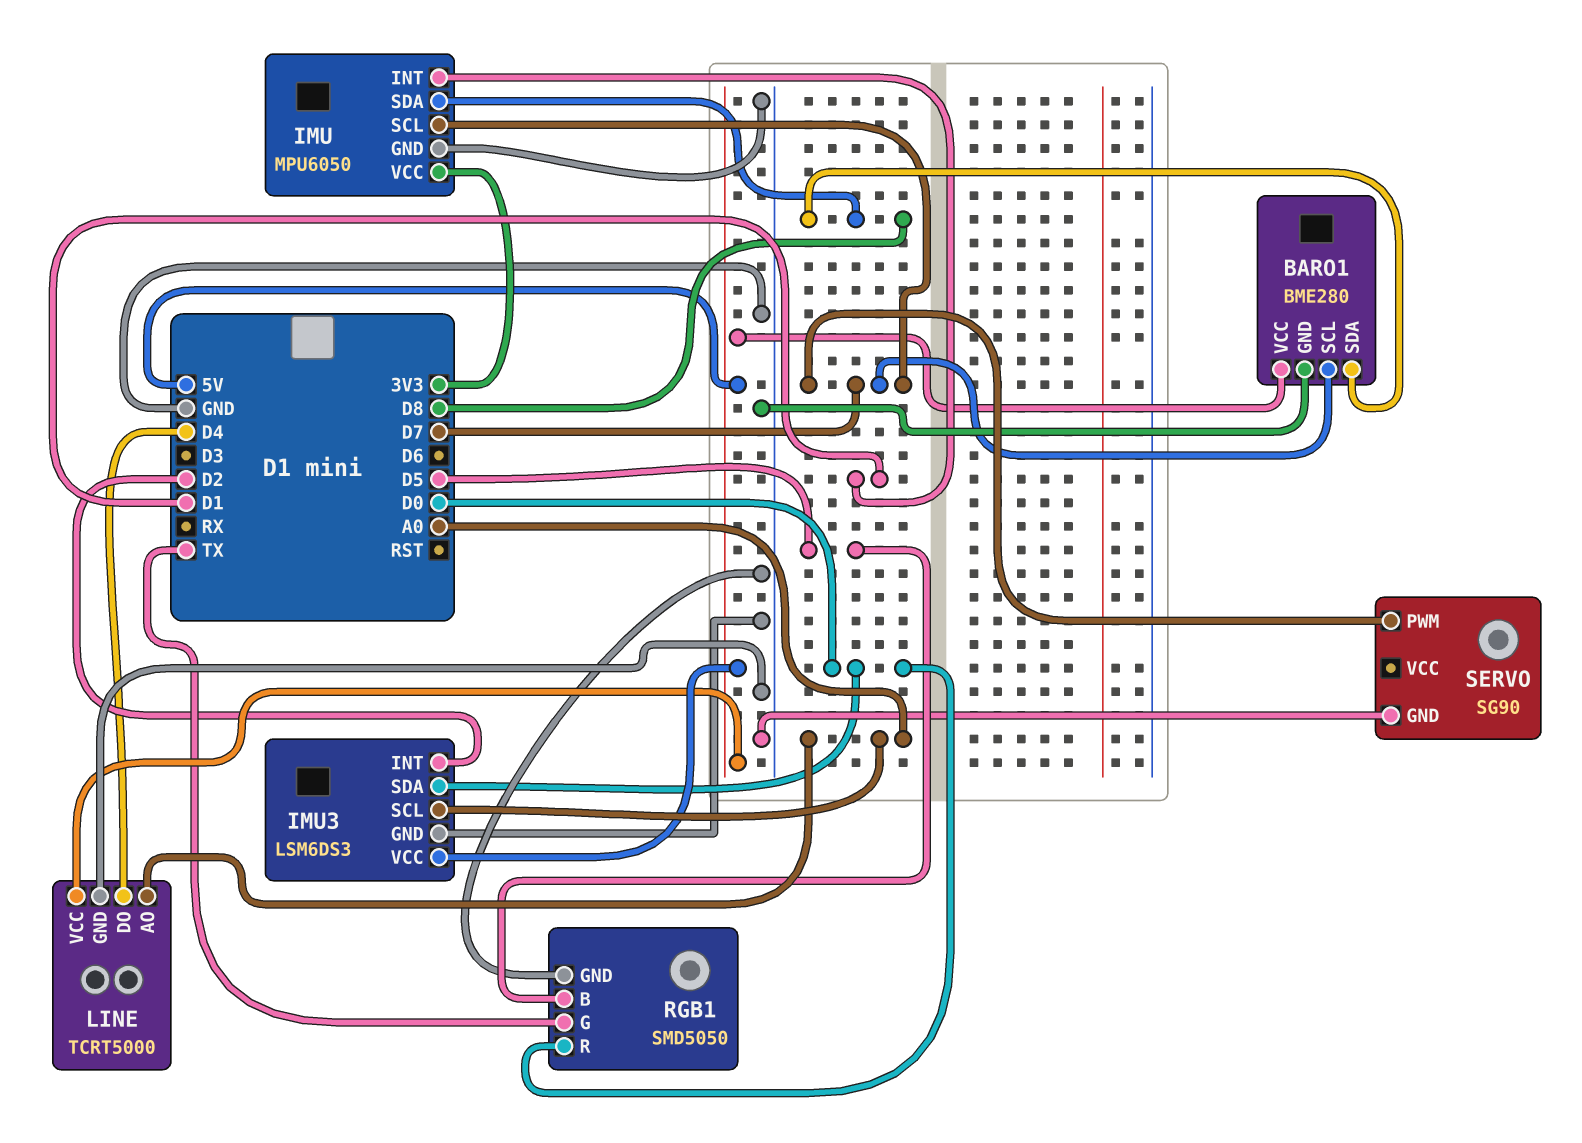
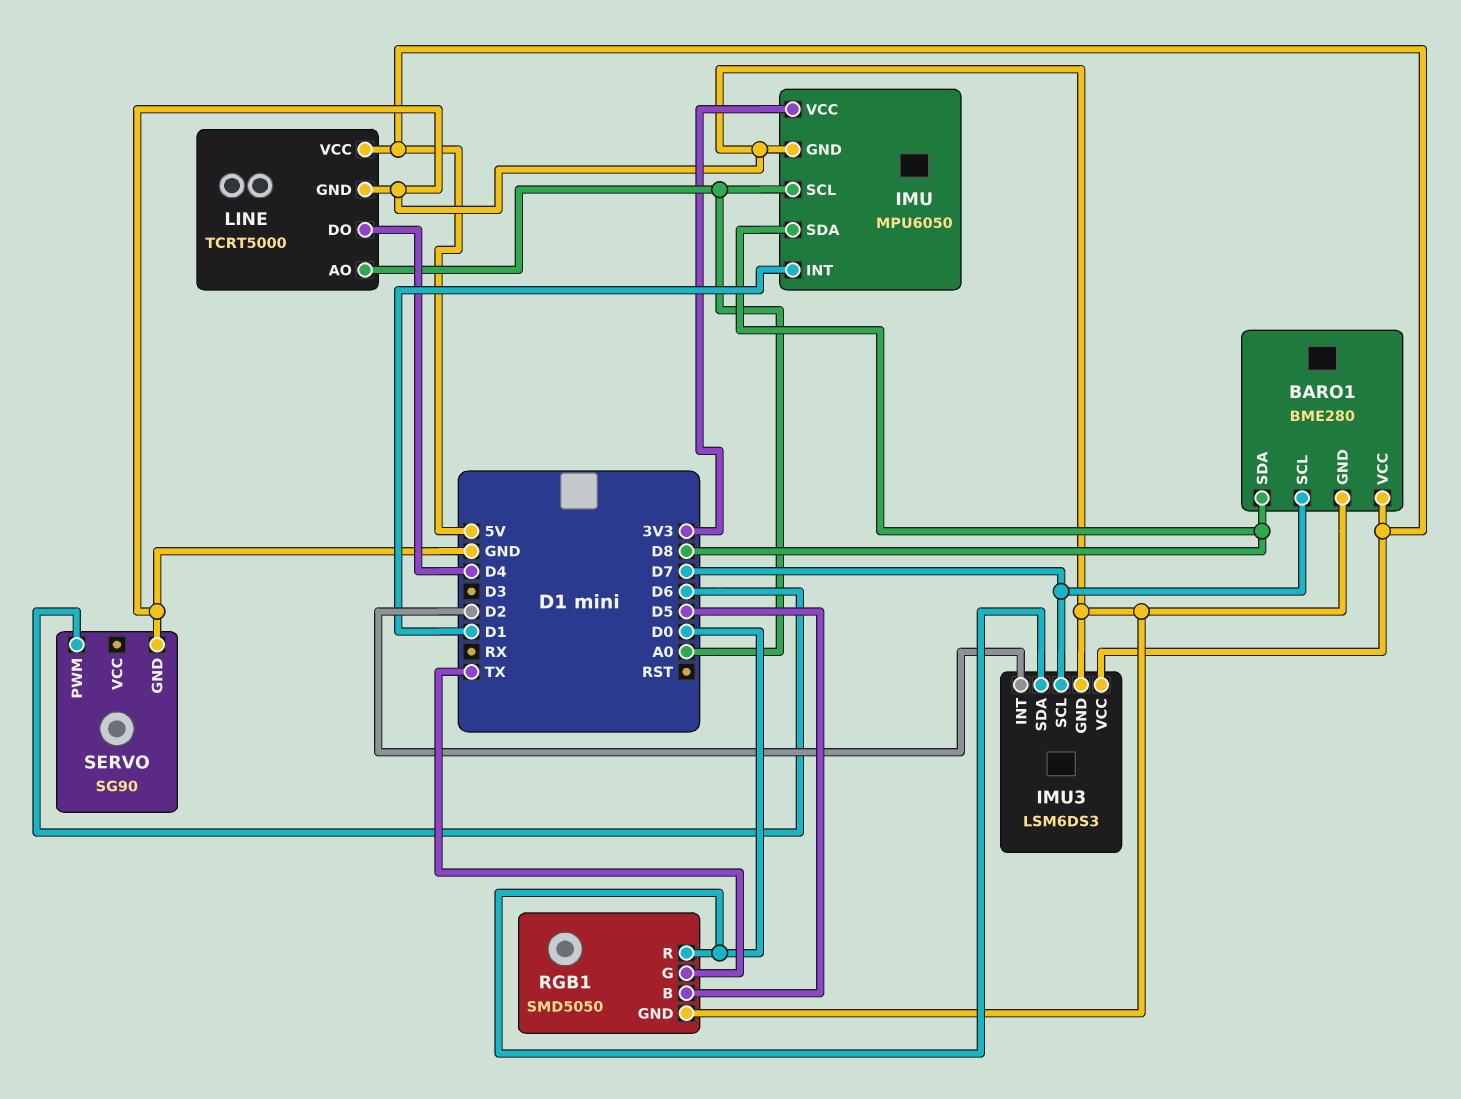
IMU pin SCL: D7 -> A0
IMU3 pin SCL: A0 -> D7
SERVO pin PWM: D7 -> D6

